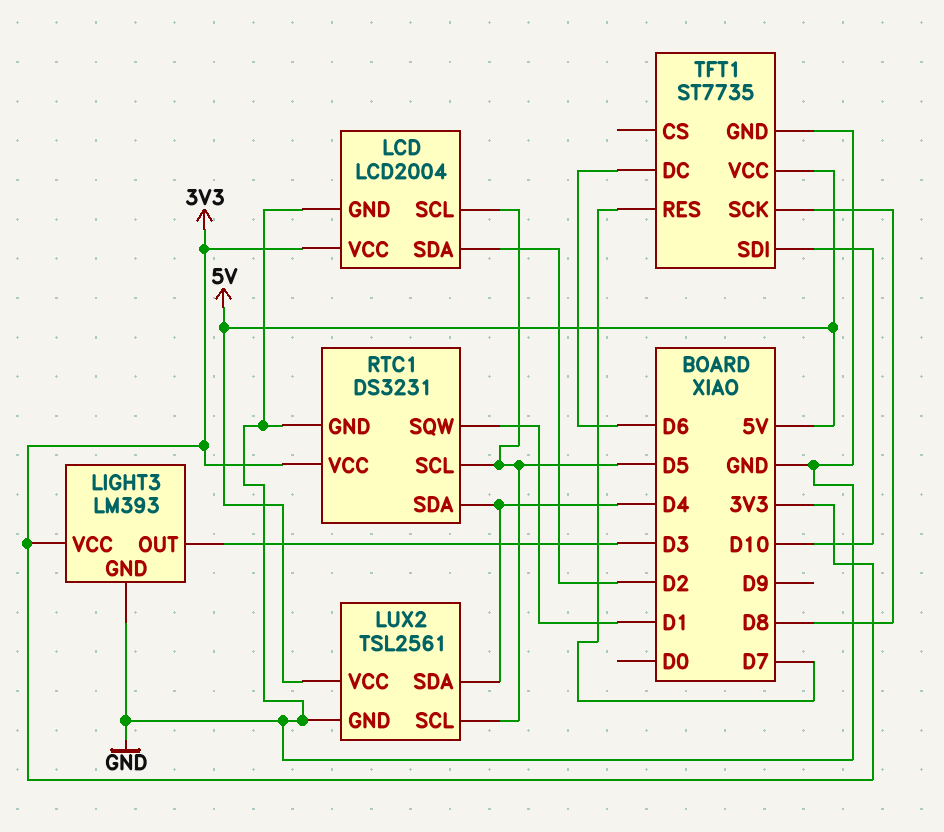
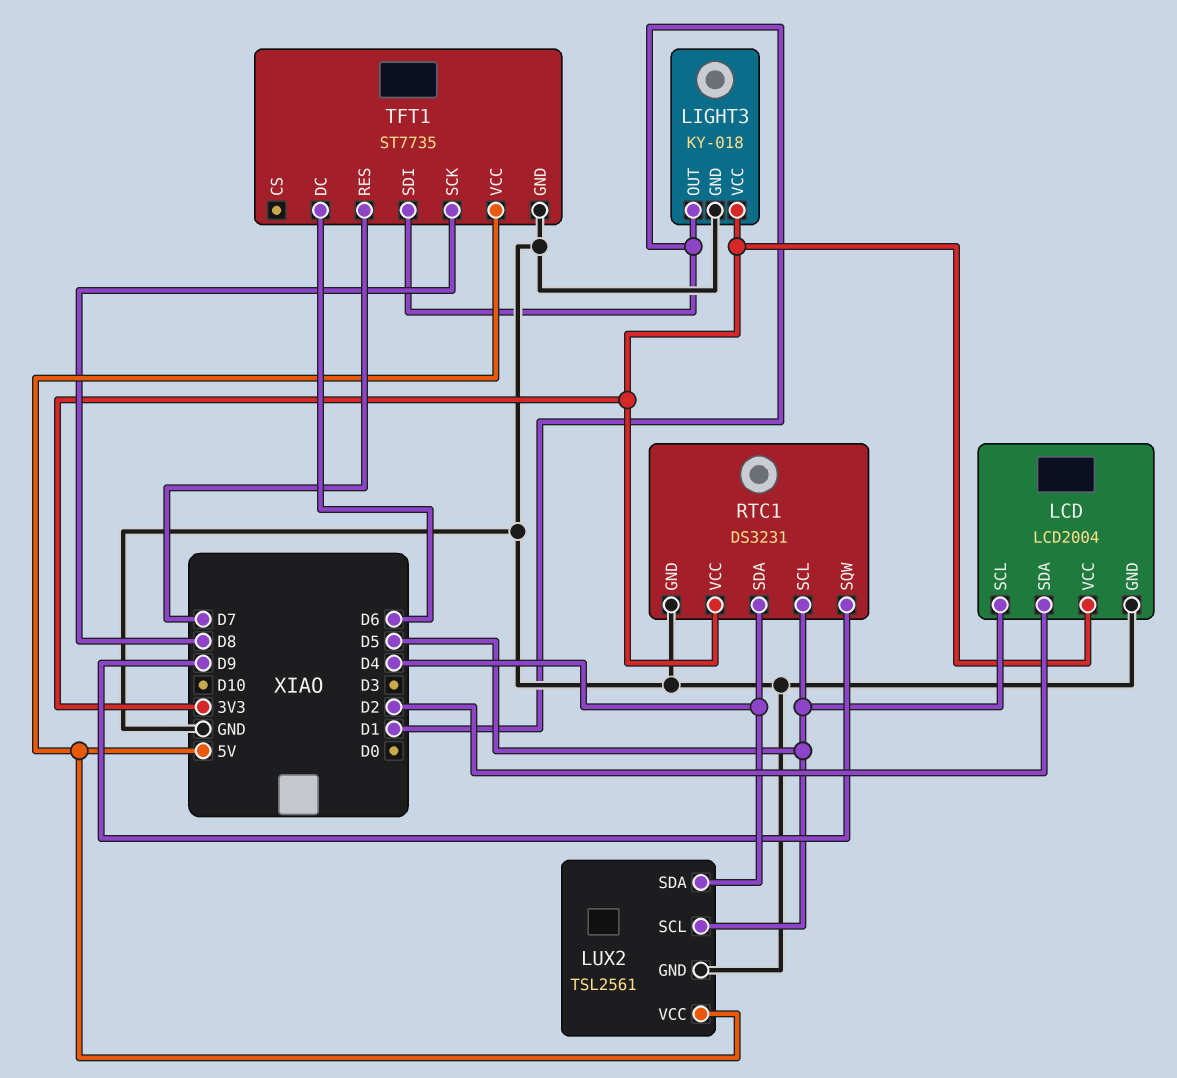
LIGHT3: LM393 -> KY-018
LIGHT3 pin OUT: D3 -> D1
RTC1 pin SQW: D1 -> D9
TFT1 pin SDI: D10 -> D1

